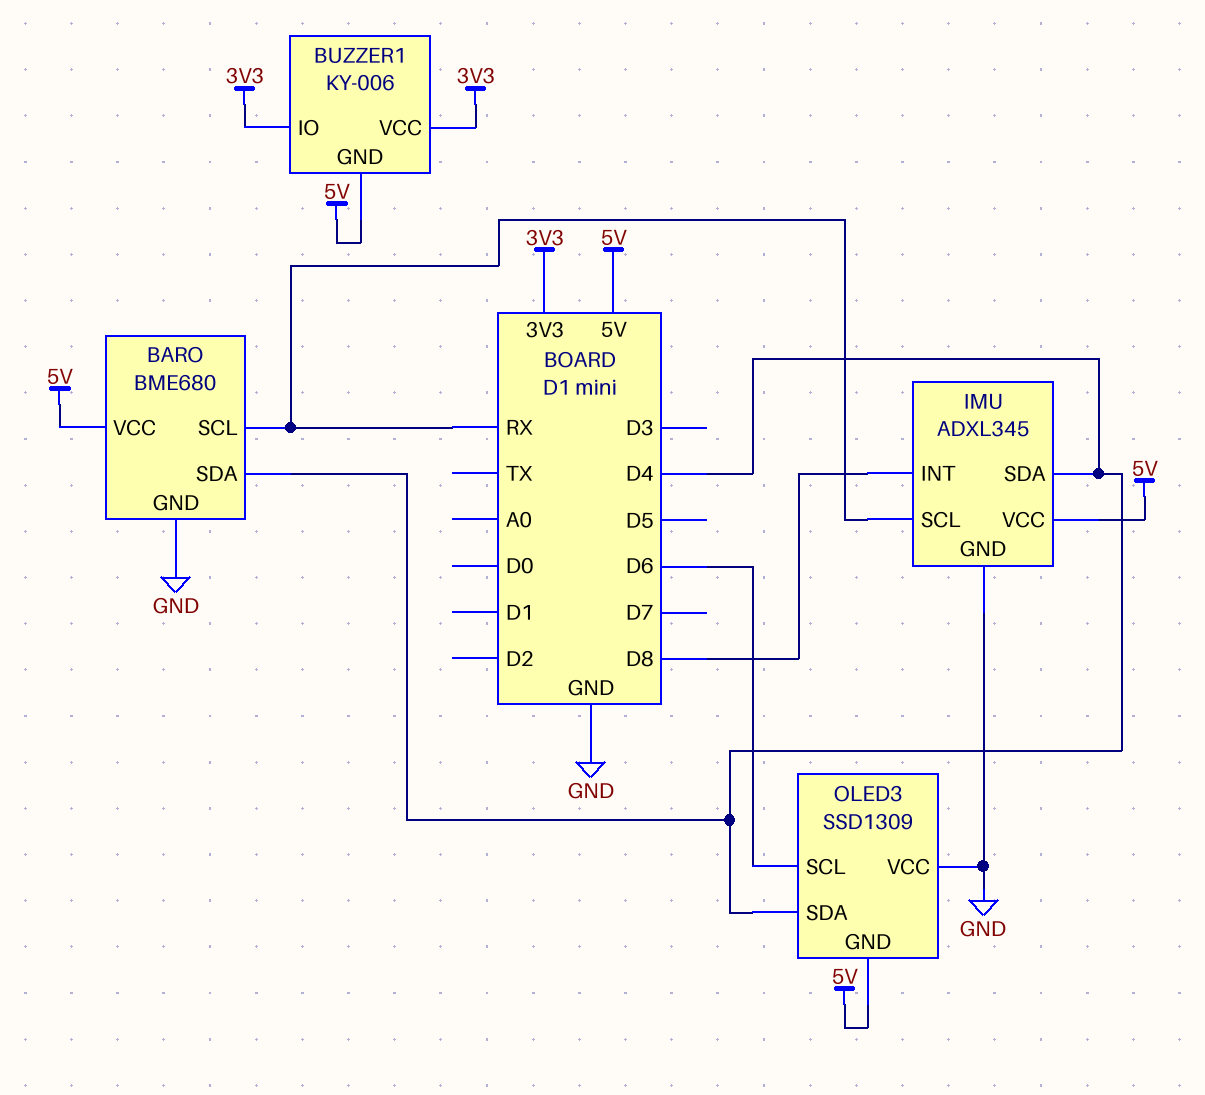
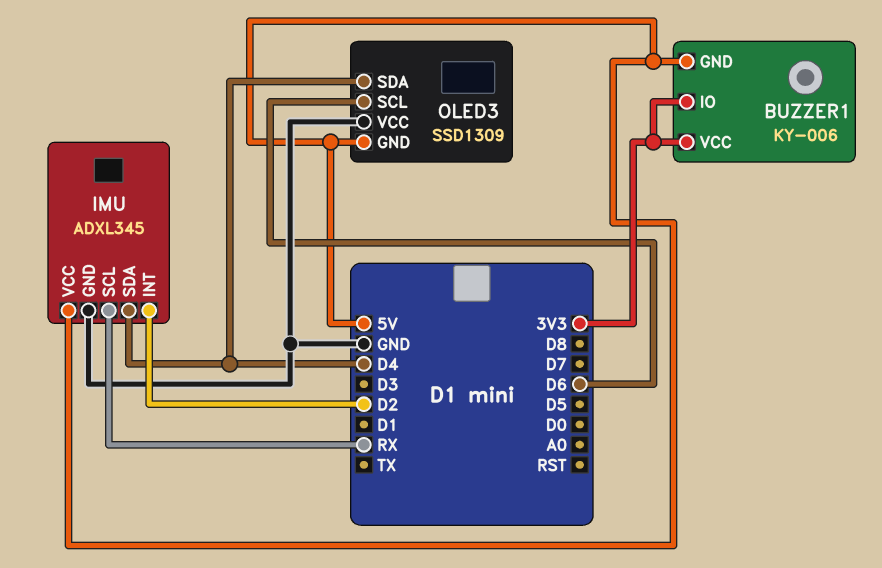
BARO: BME680 -> none
BARO pin GND: GND -> none
BARO pin SCL: RX -> none
BARO pin SDA: D4 -> none
BARO pin VCC: 5V -> none
IMU pin INT: D8 -> D2

